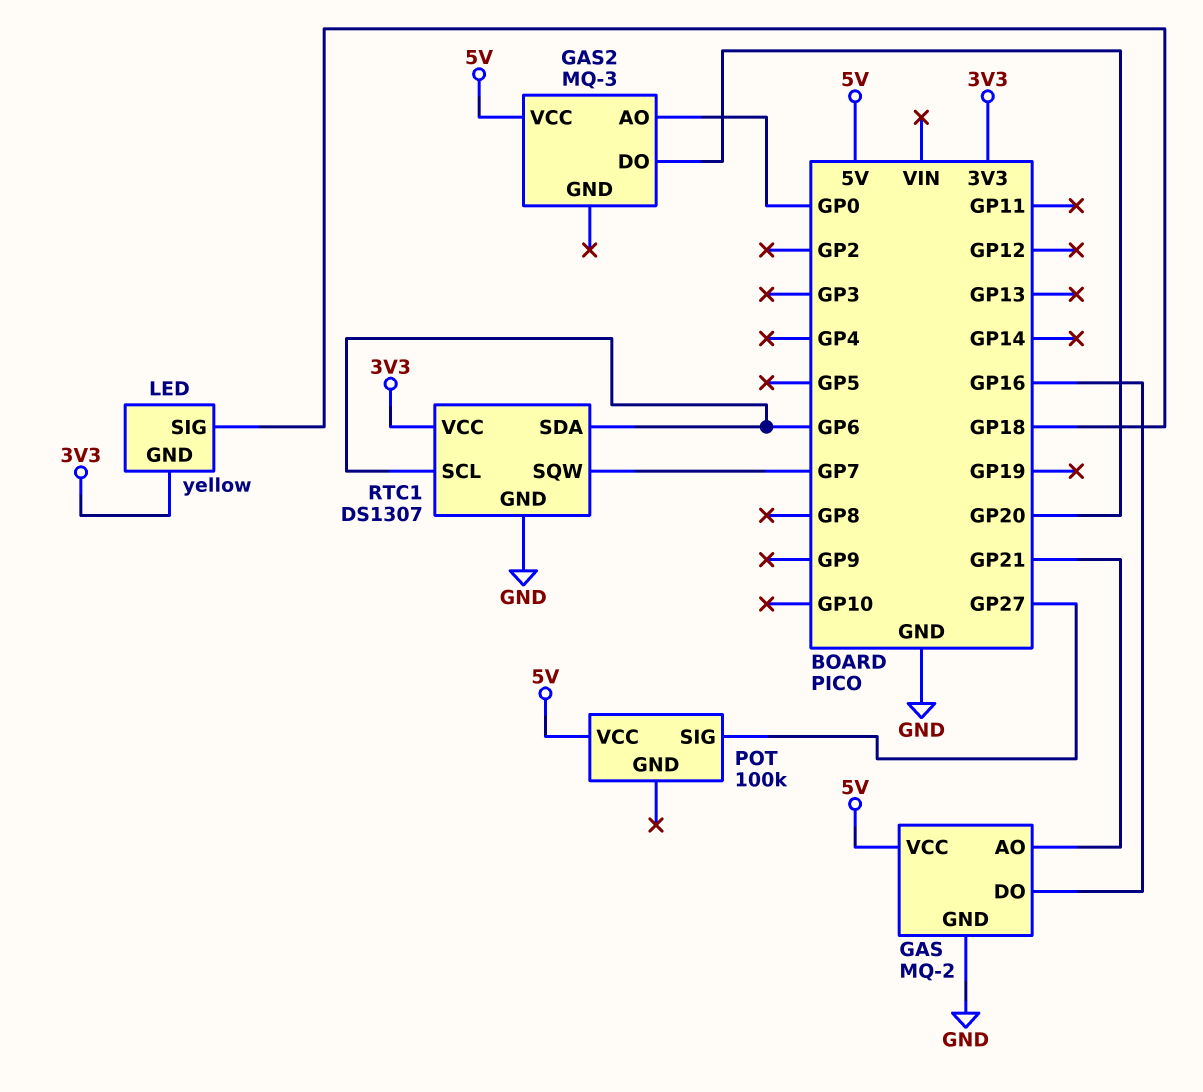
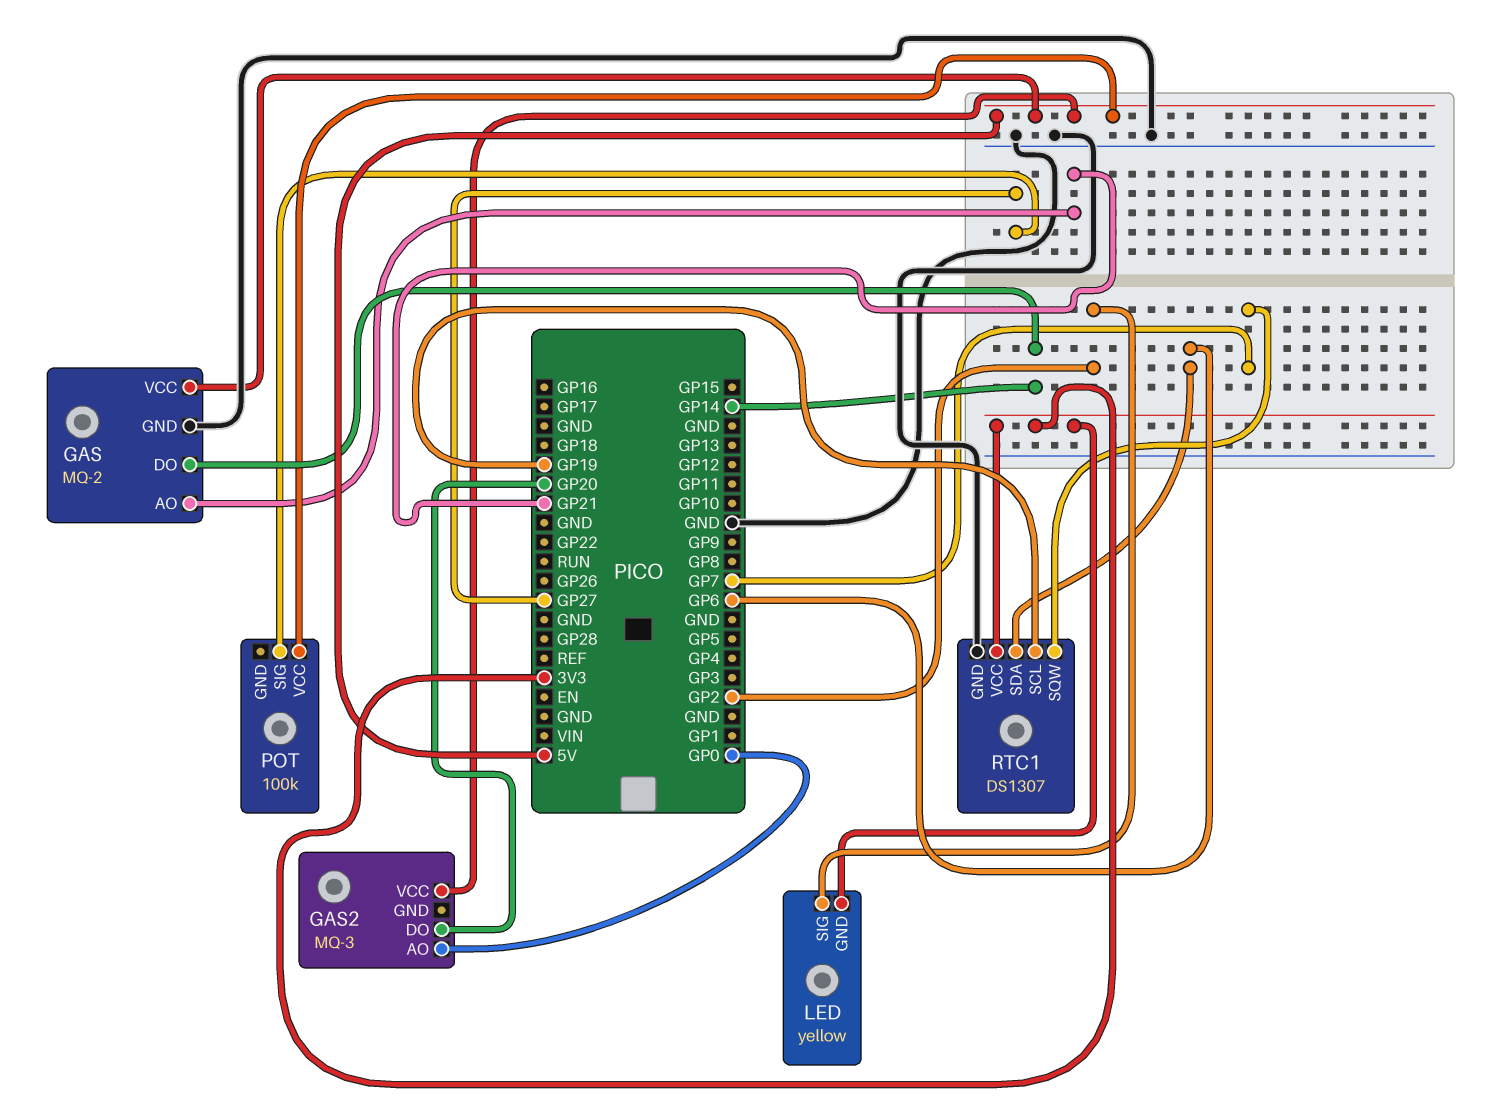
GAS pin DO: GP16 -> GP14
LED pin SIG: GP18 -> GP2
RTC1 pin SCL: GP6 -> GP19

